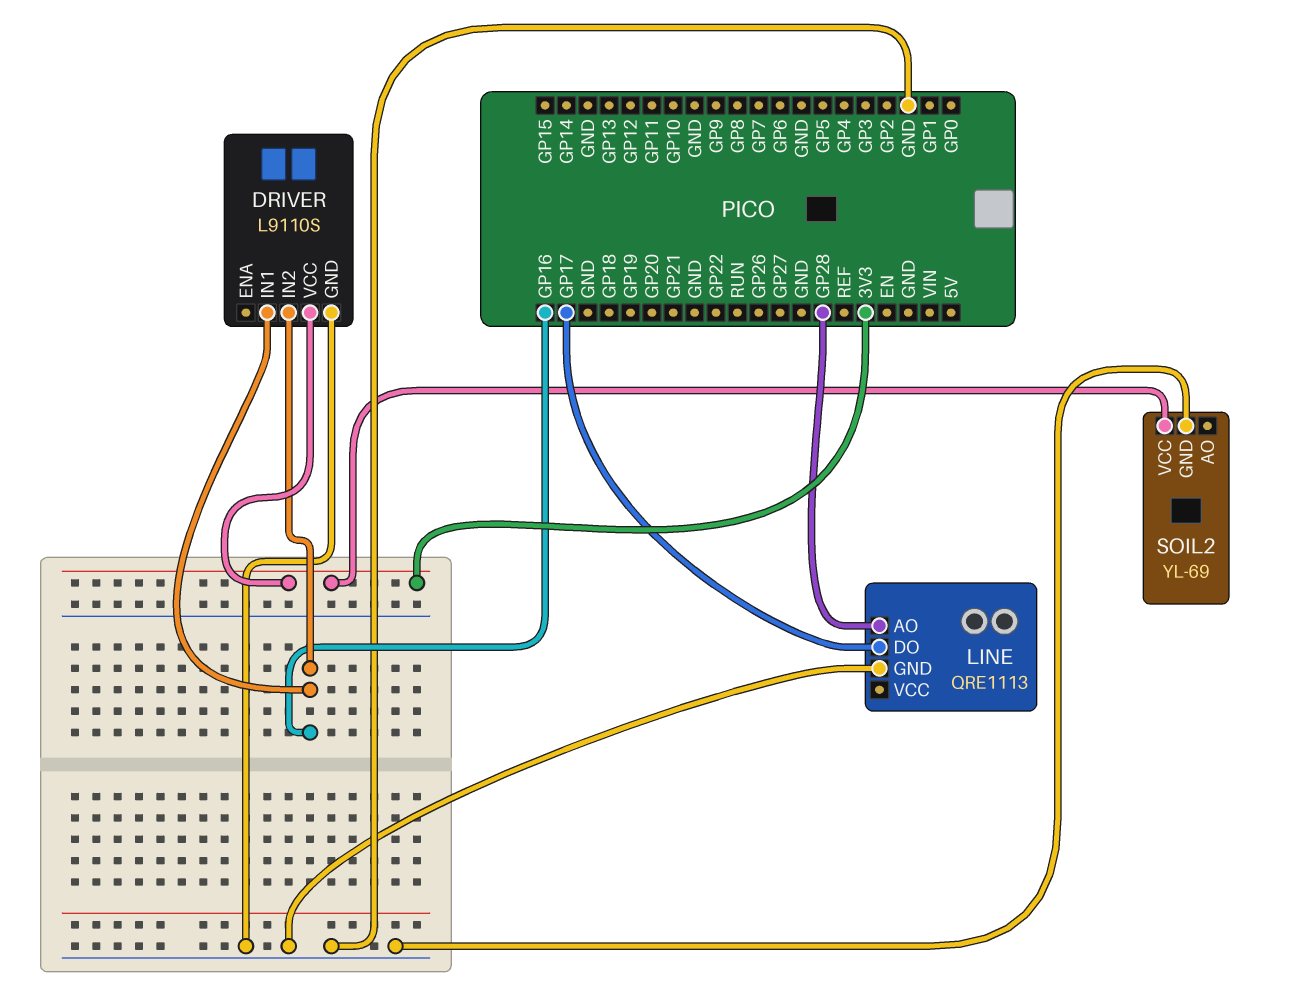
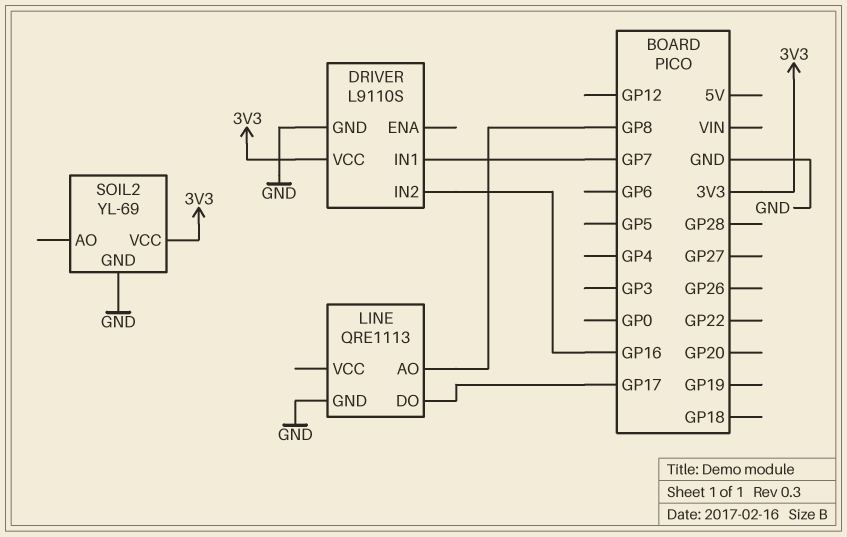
DRIVER pin IN1: GP16 -> GP7
LINE pin AO: GP28 -> GP8

